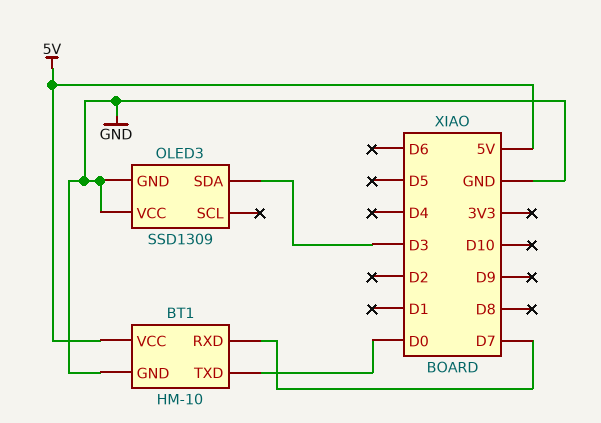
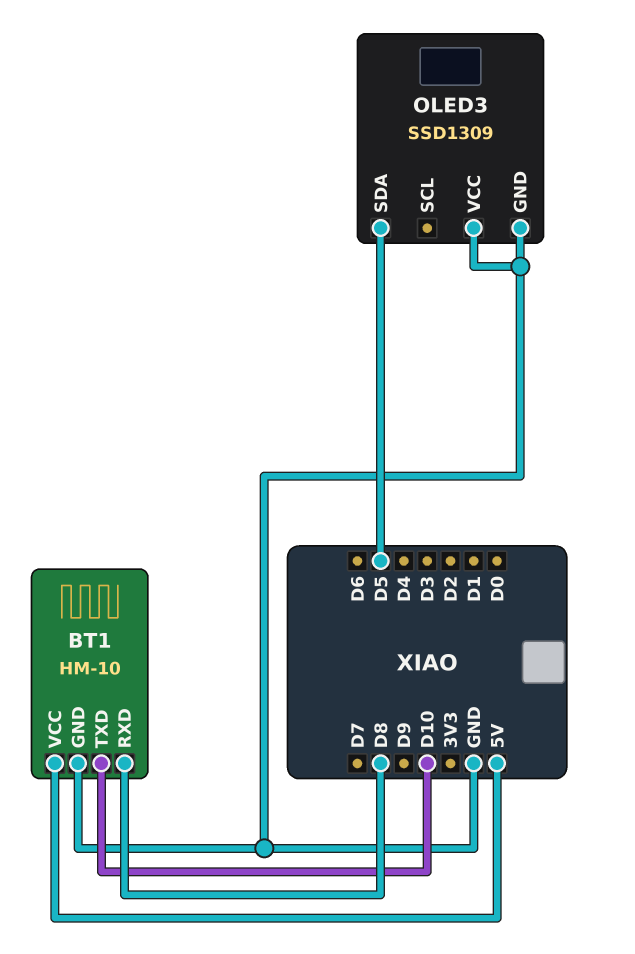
BT1 pin RXD: D7 -> D8
BT1 pin TXD: D0 -> D10
OLED3 pin SDA: D3 -> D5

